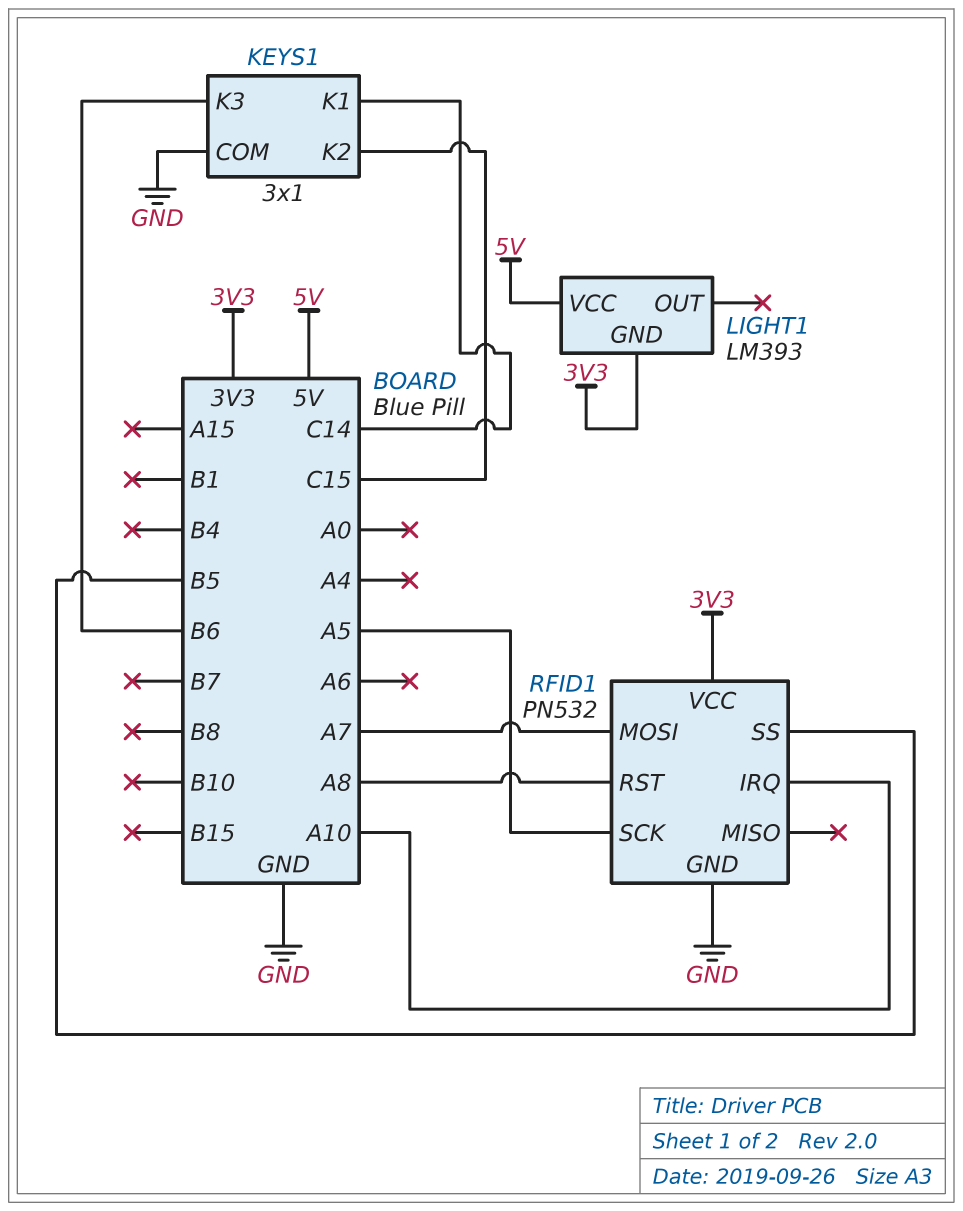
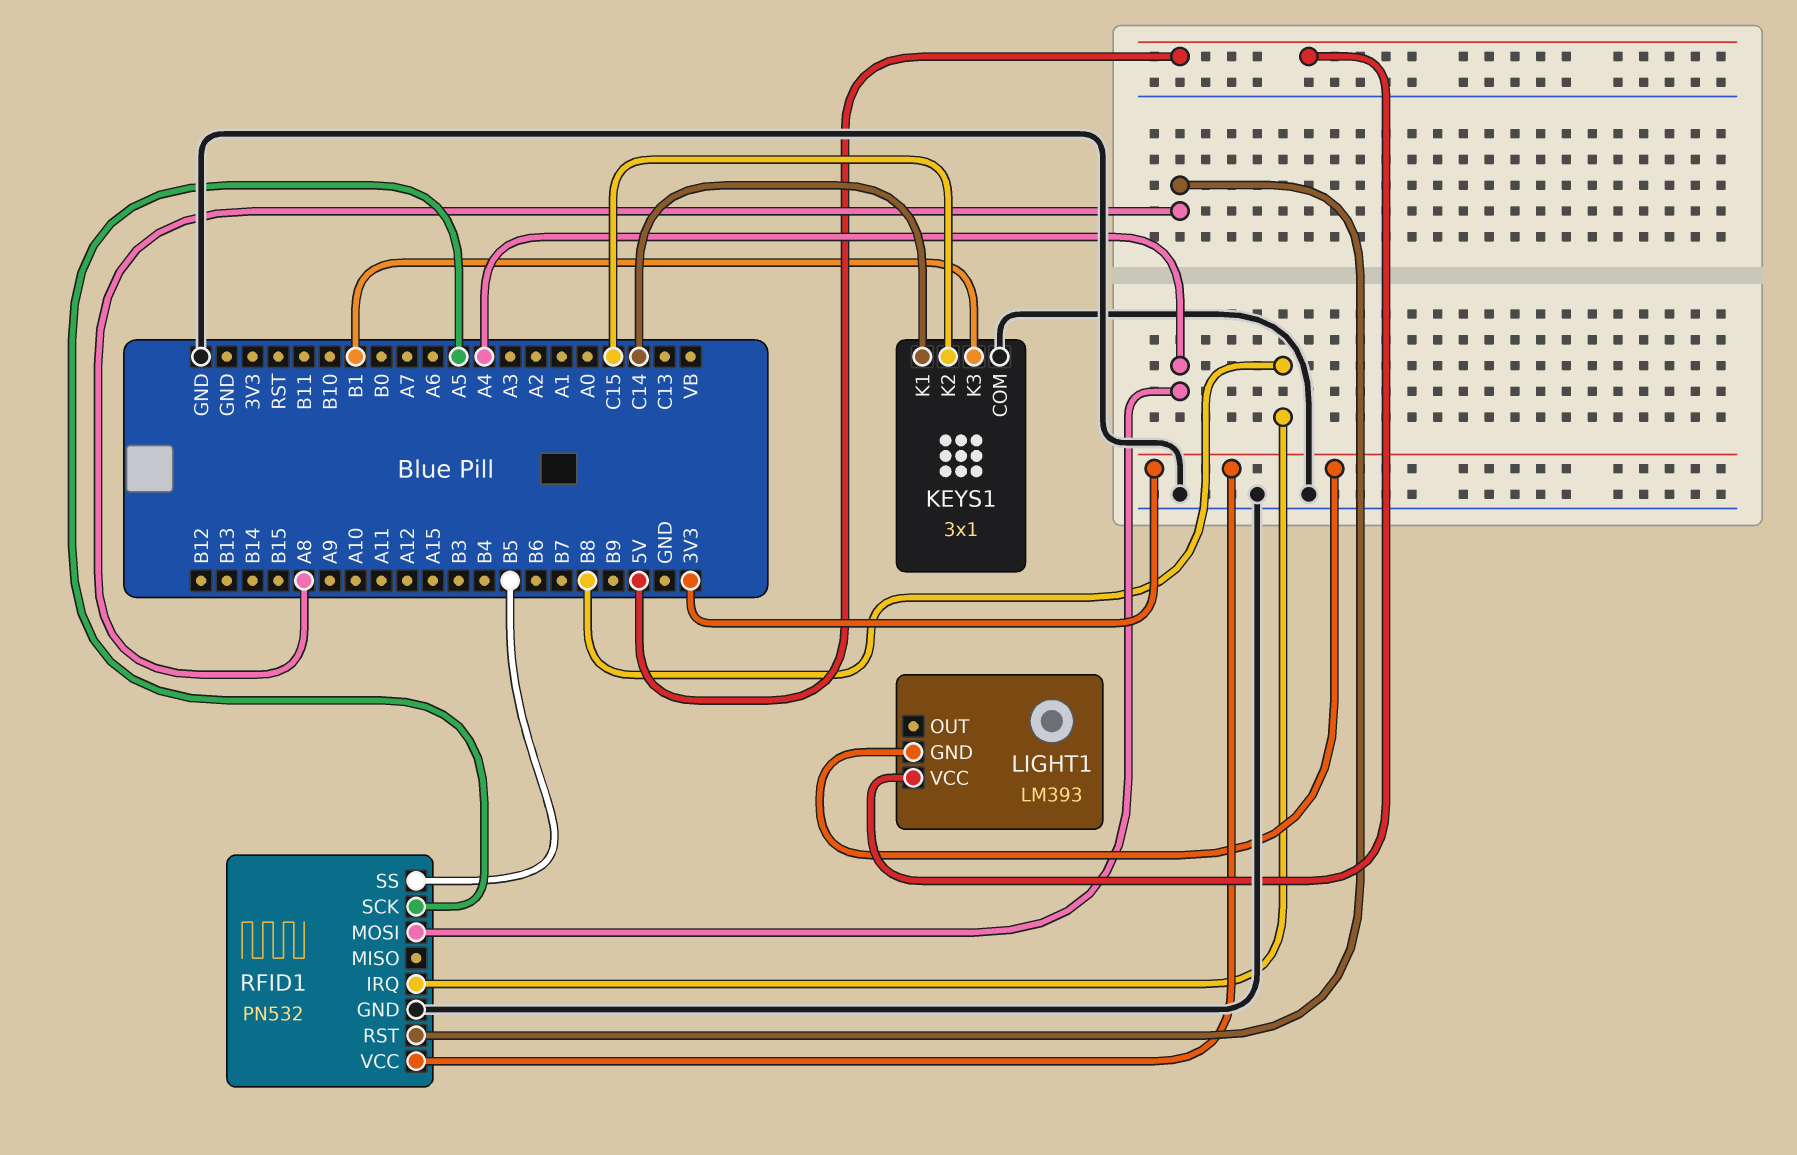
KEYS1 pin K3: B6 -> B1
RFID1 pin IRQ: A10 -> B8
RFID1 pin MOSI: A7 -> A4

